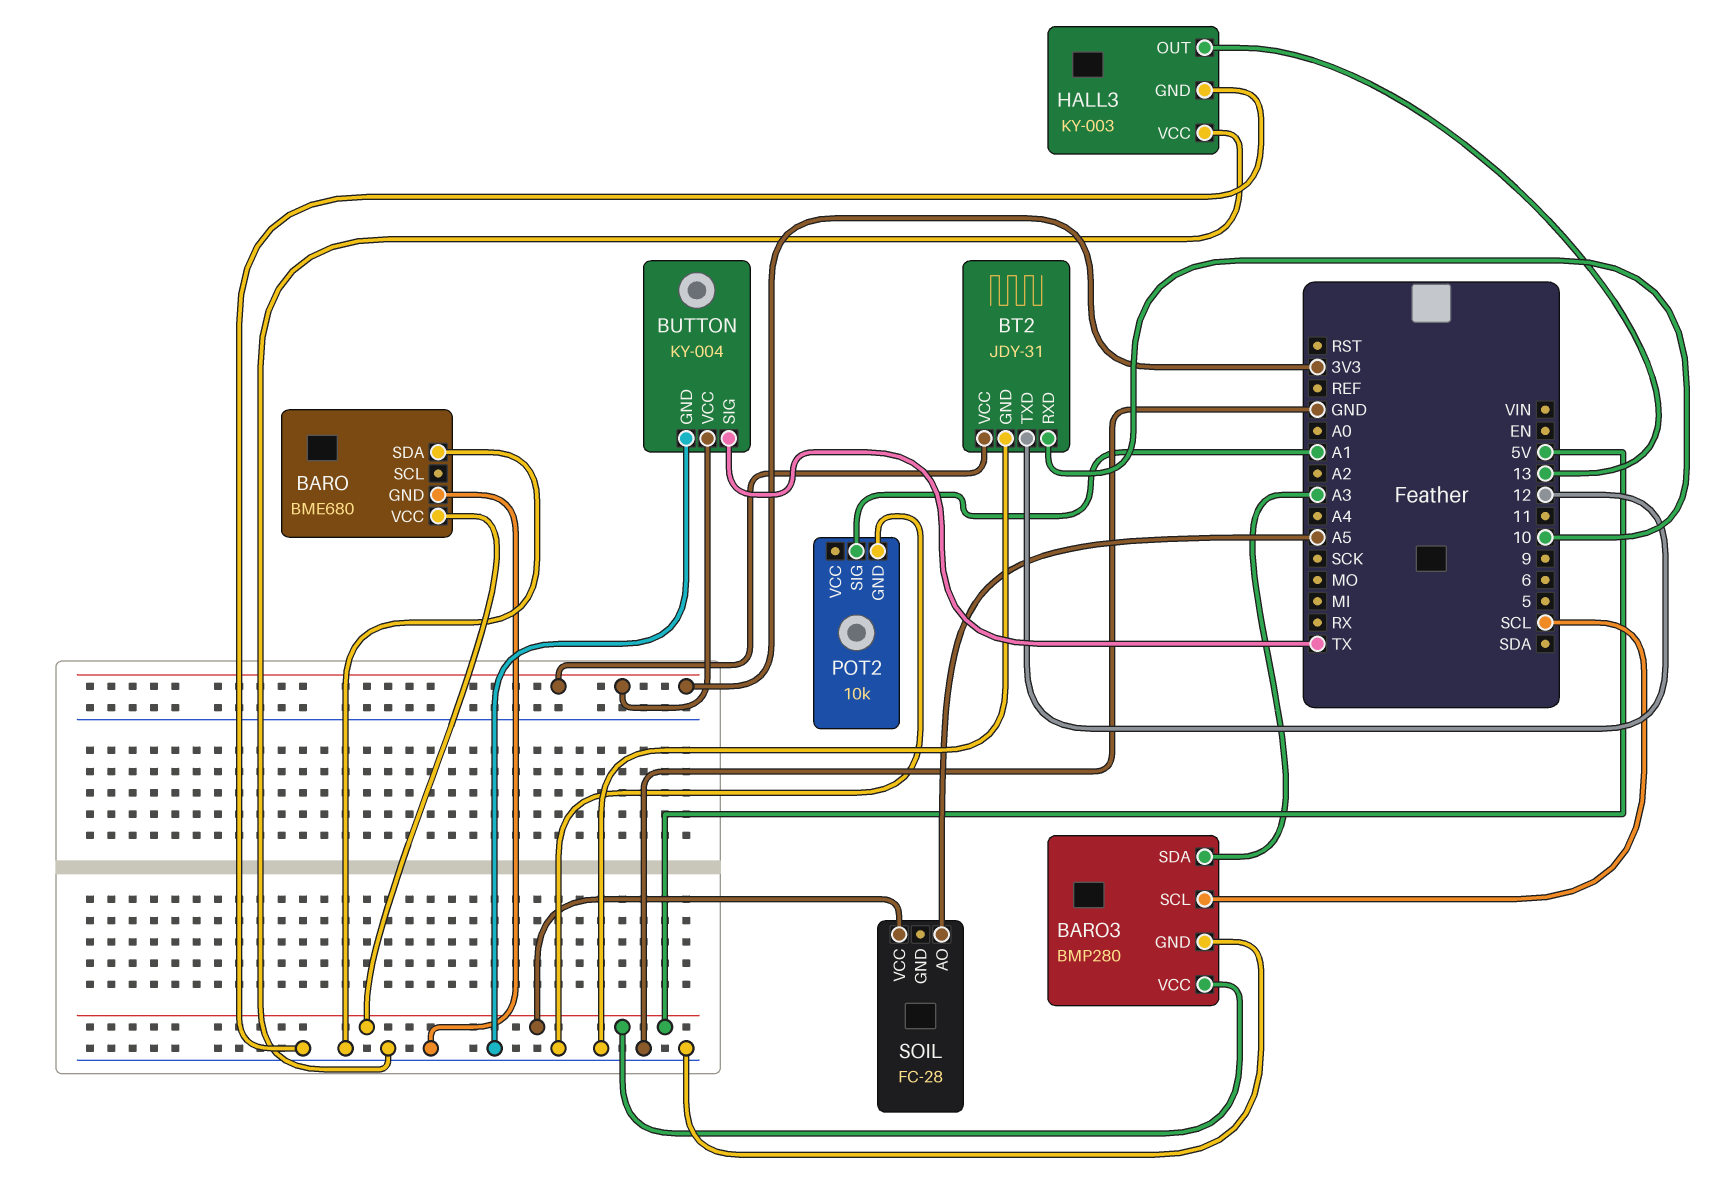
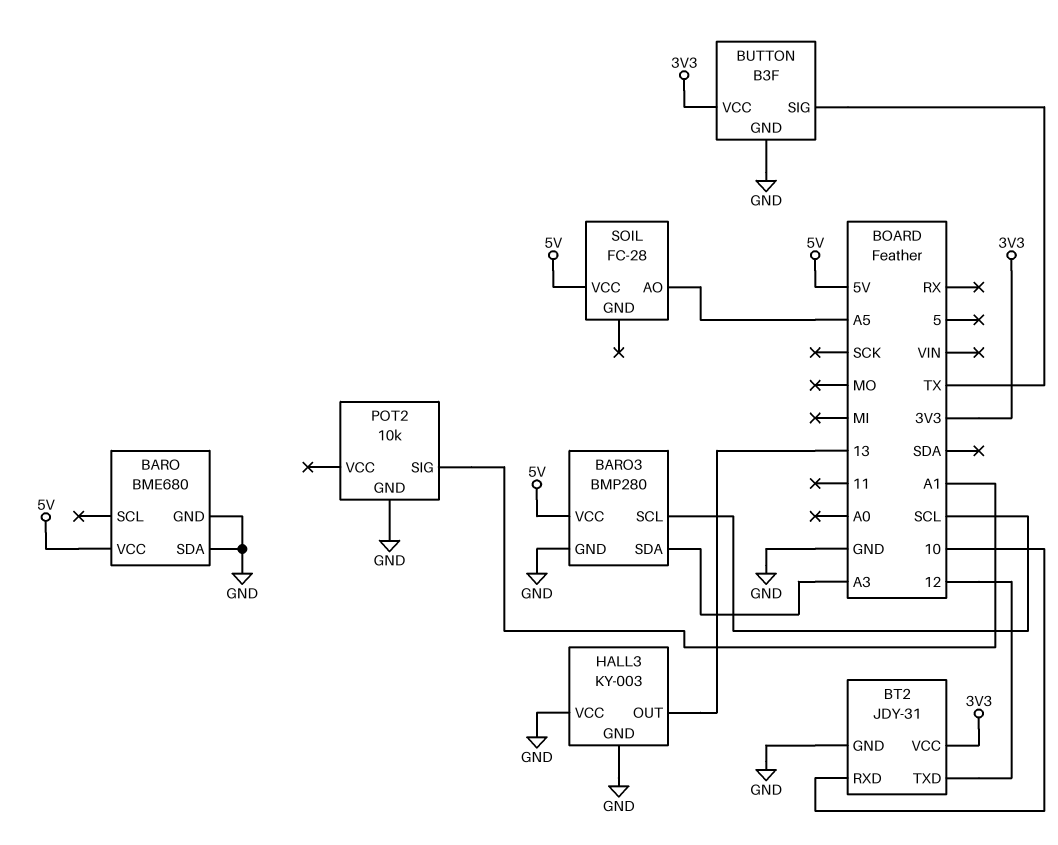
BUTTON: KY-004 -> B3F

